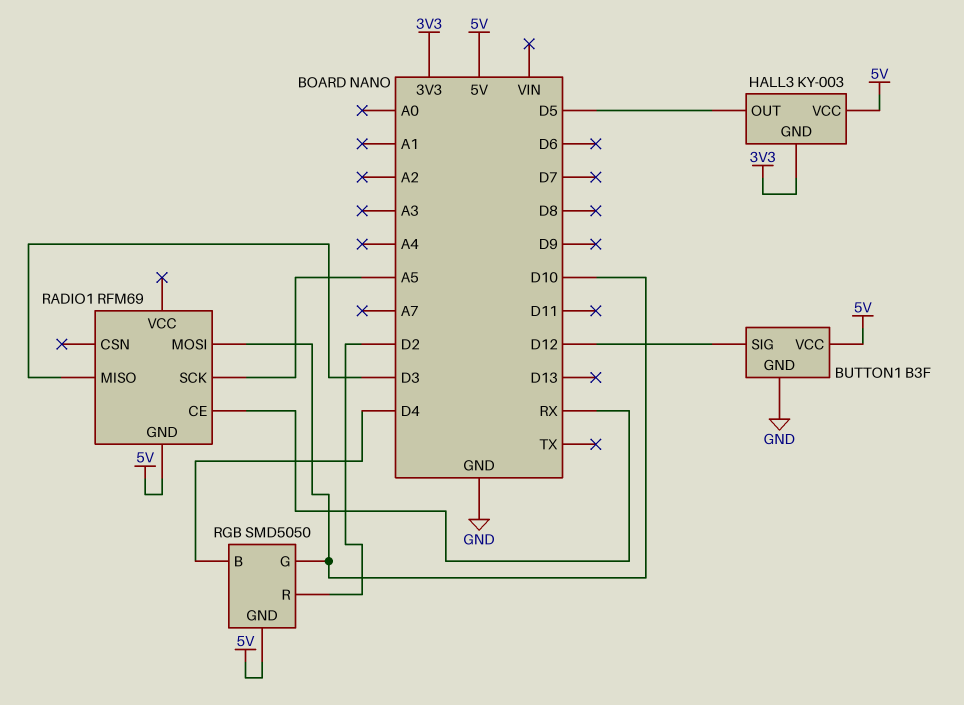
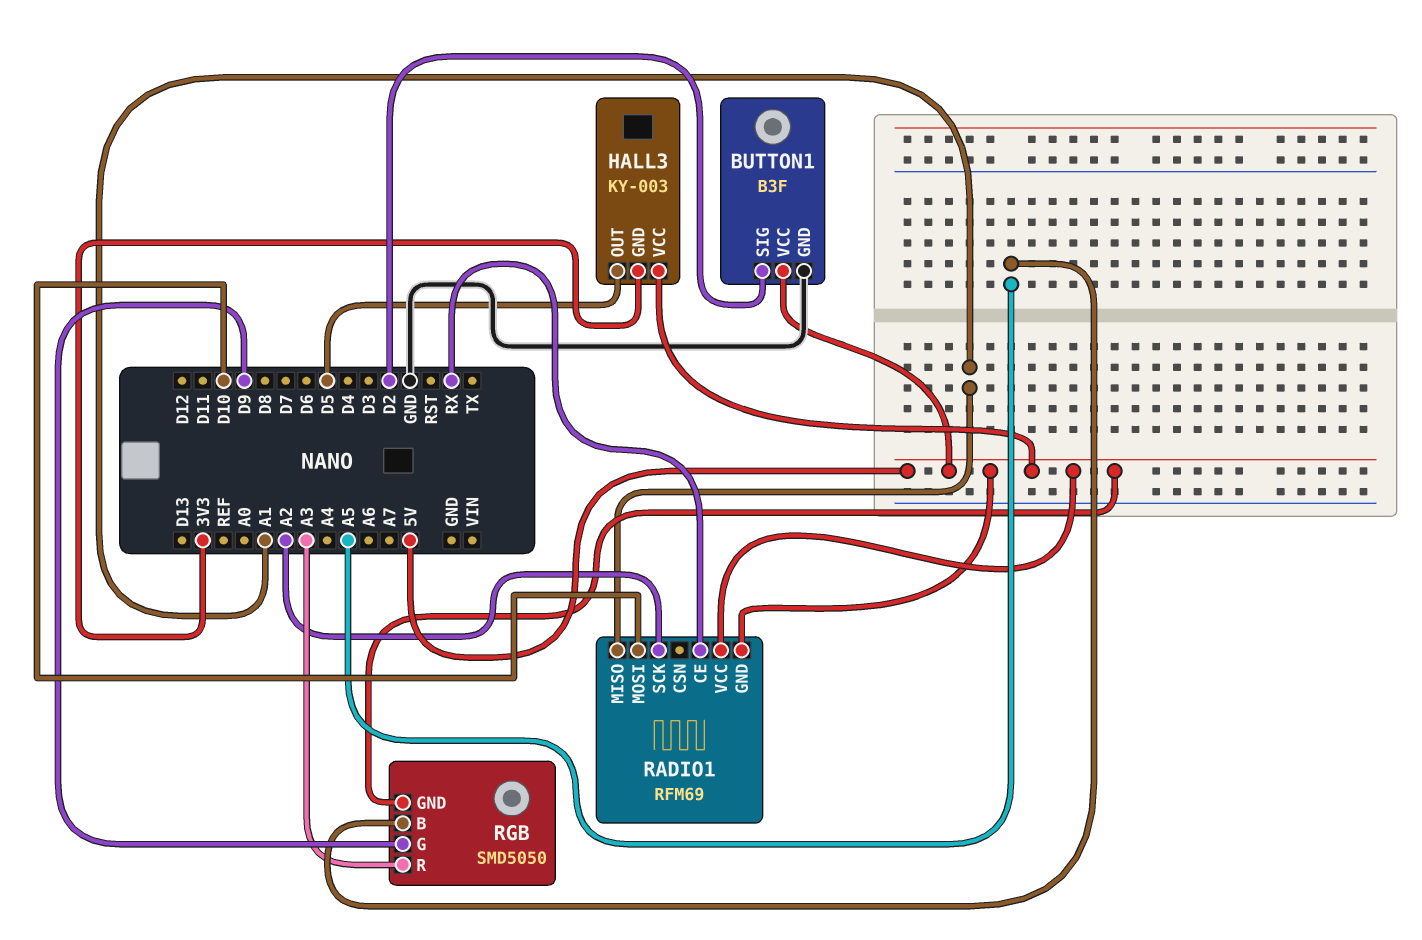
BUTTON1 pin SIG: D12 -> D2
RADIO1 pin MISO: D3 -> A1
RADIO1 pin SCK: A5 -> A2
RADIO1 pin VCC: none -> 5V
RGB pin B: D4 -> A5
RGB pin G: D10 -> D9
RGB pin R: D2 -> A3

